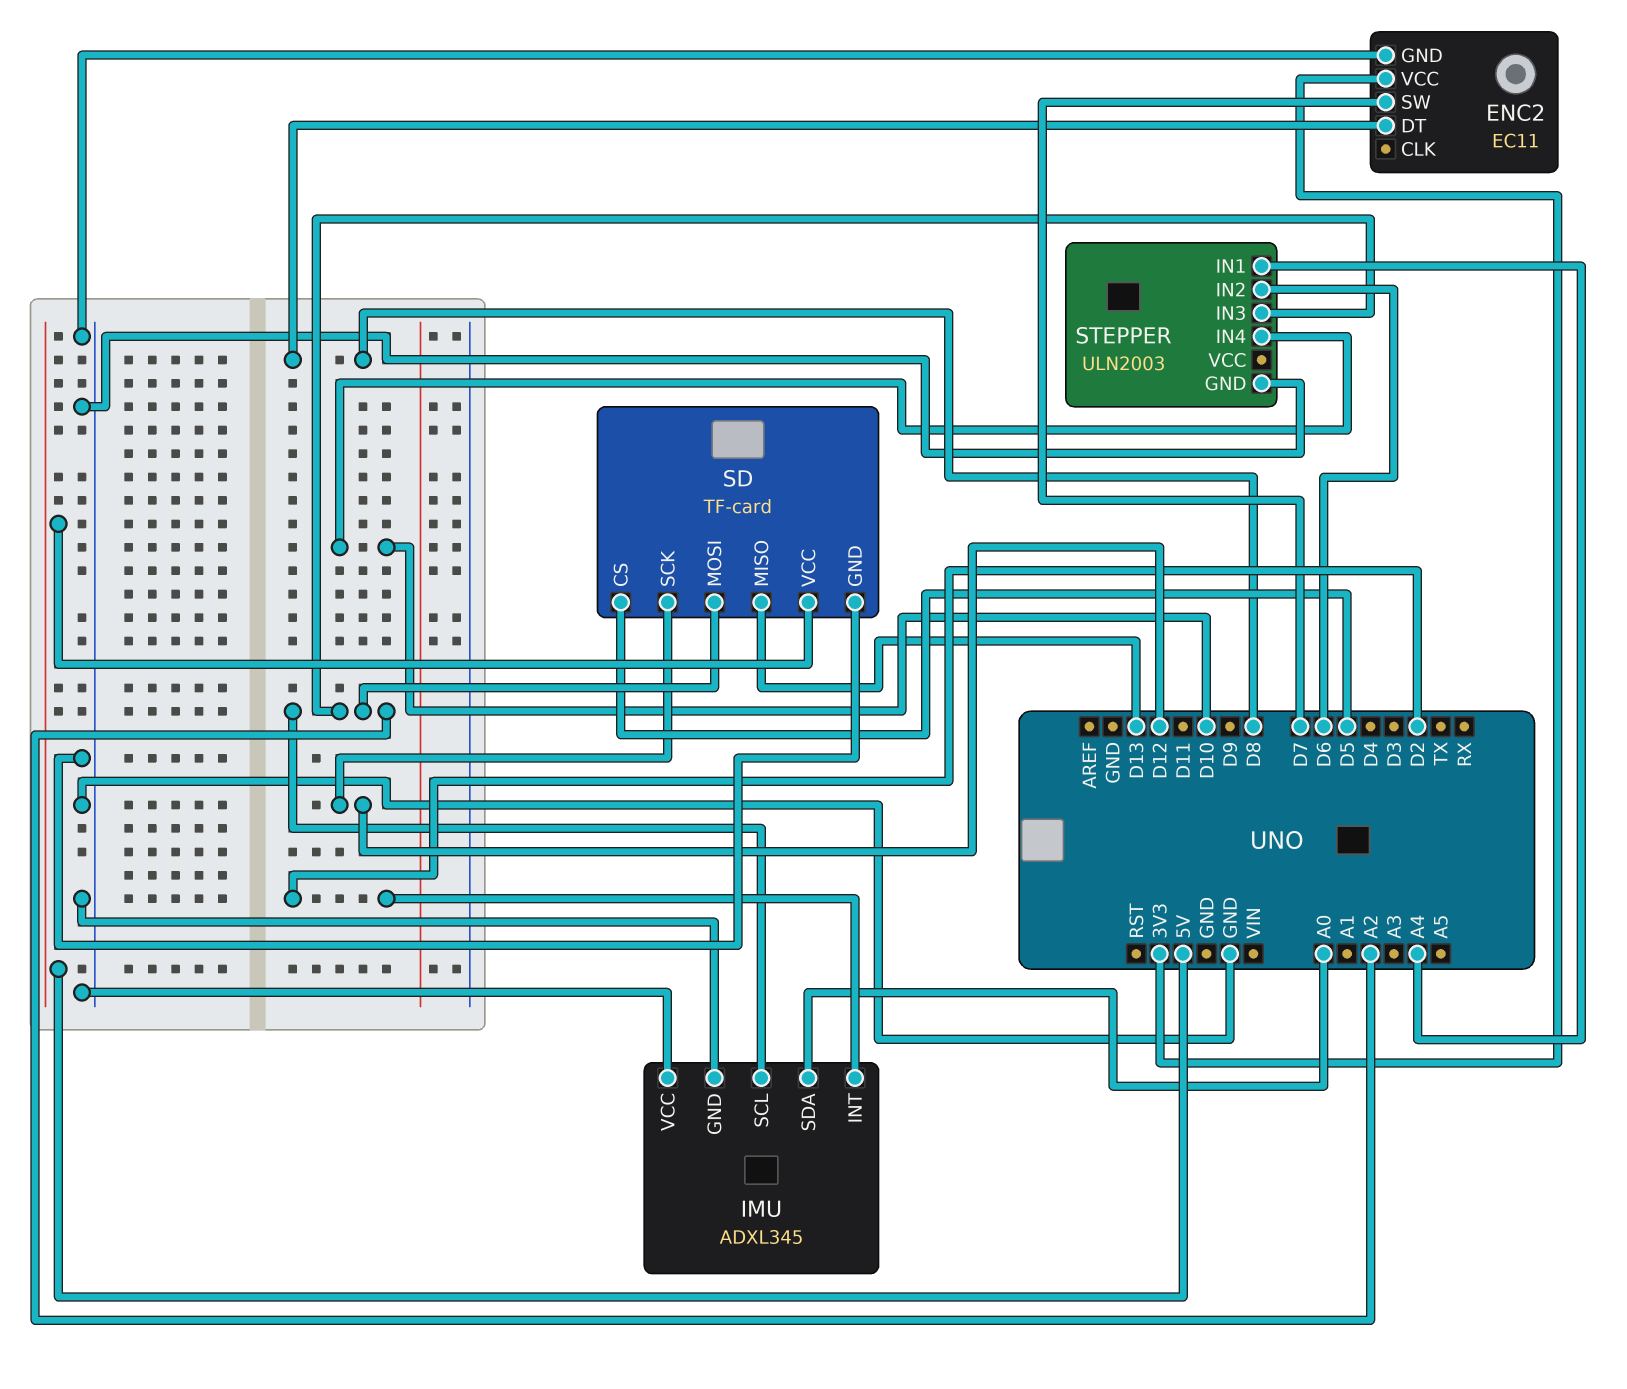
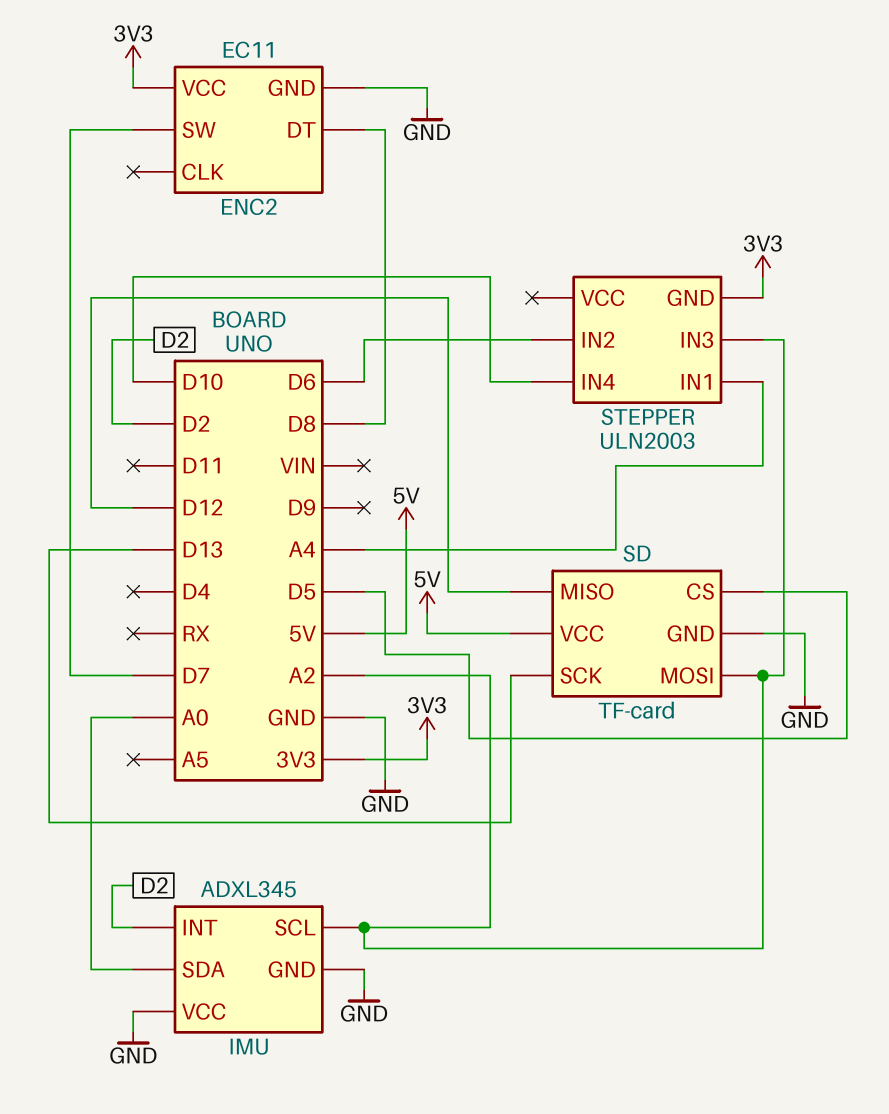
SD pin MISO: D13 -> D12
SD pin SCK: D12 -> D13
STEPPER pin GND: GND -> 3V3

